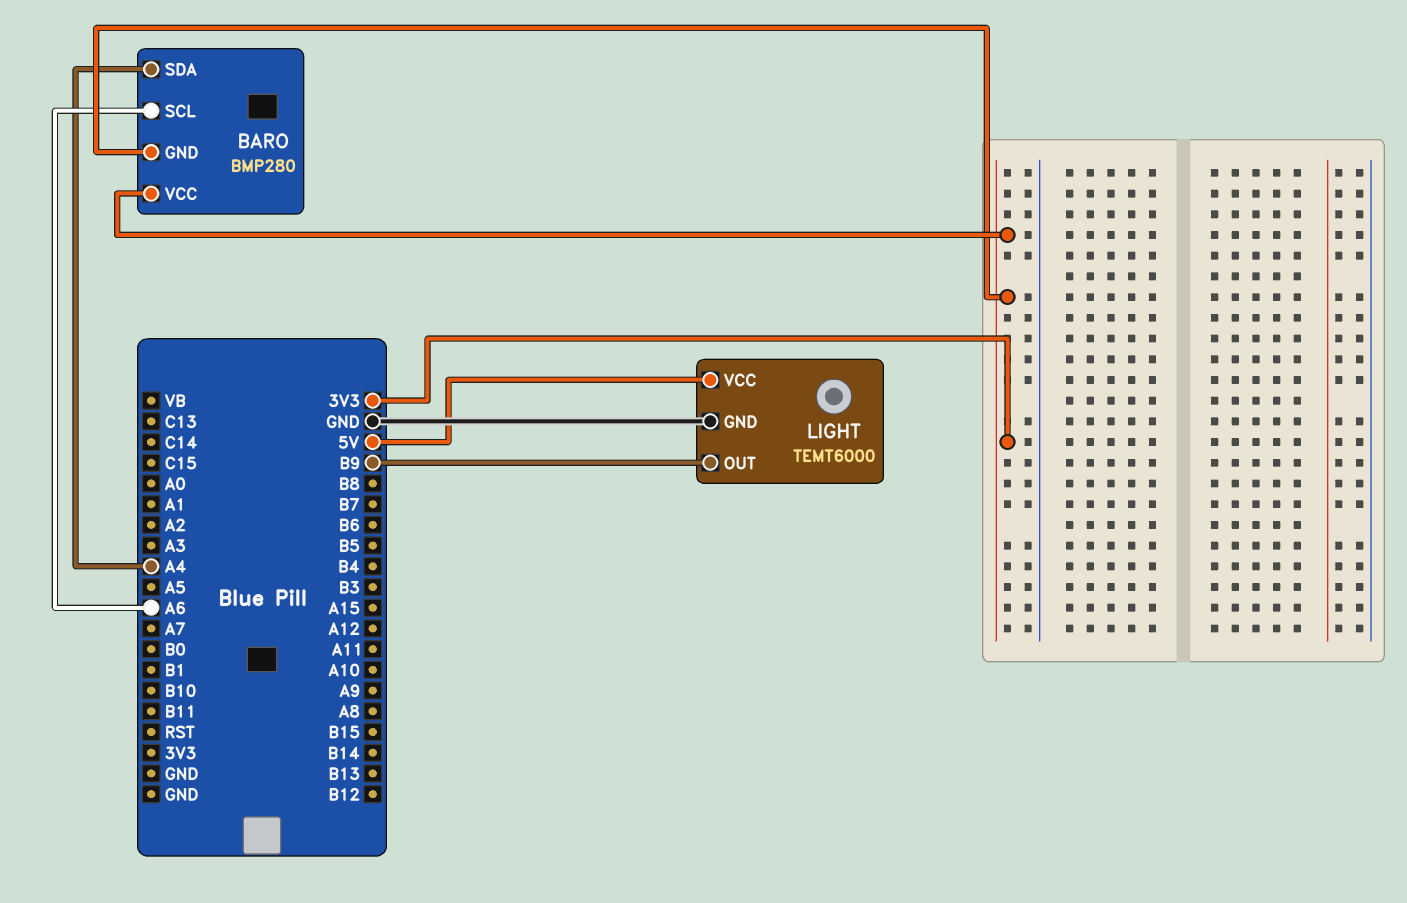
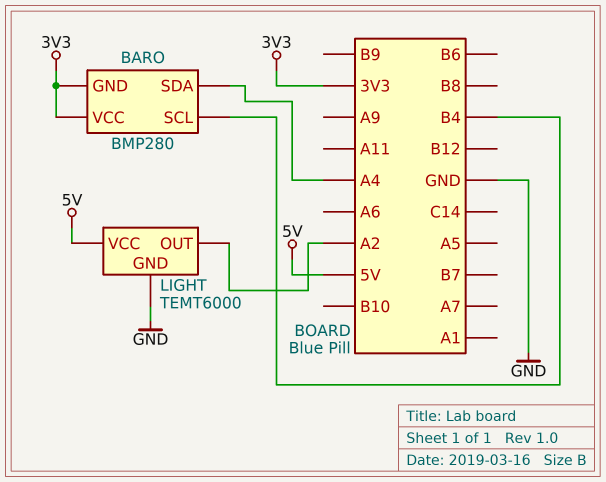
BARO pin SCL: A6 -> B4
LIGHT pin OUT: B9 -> A2

